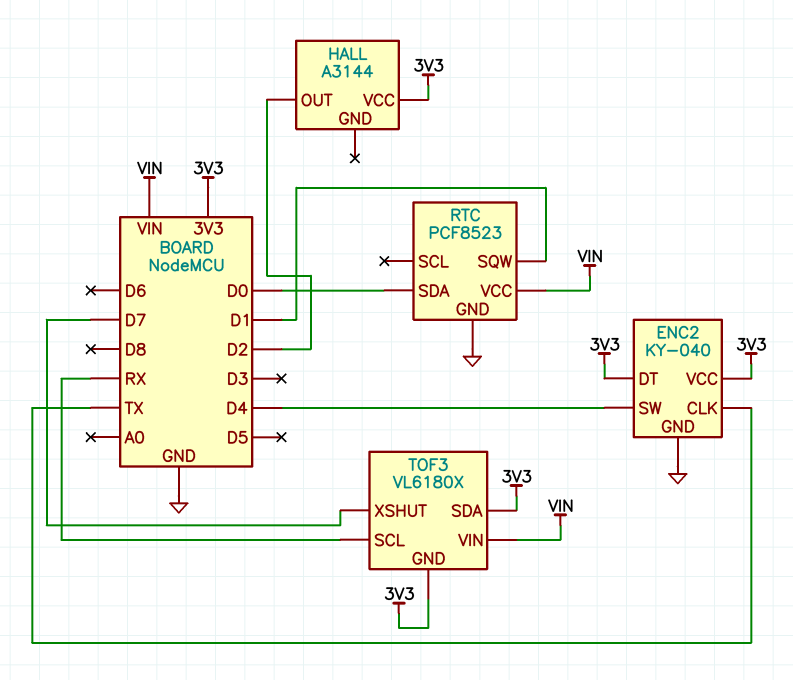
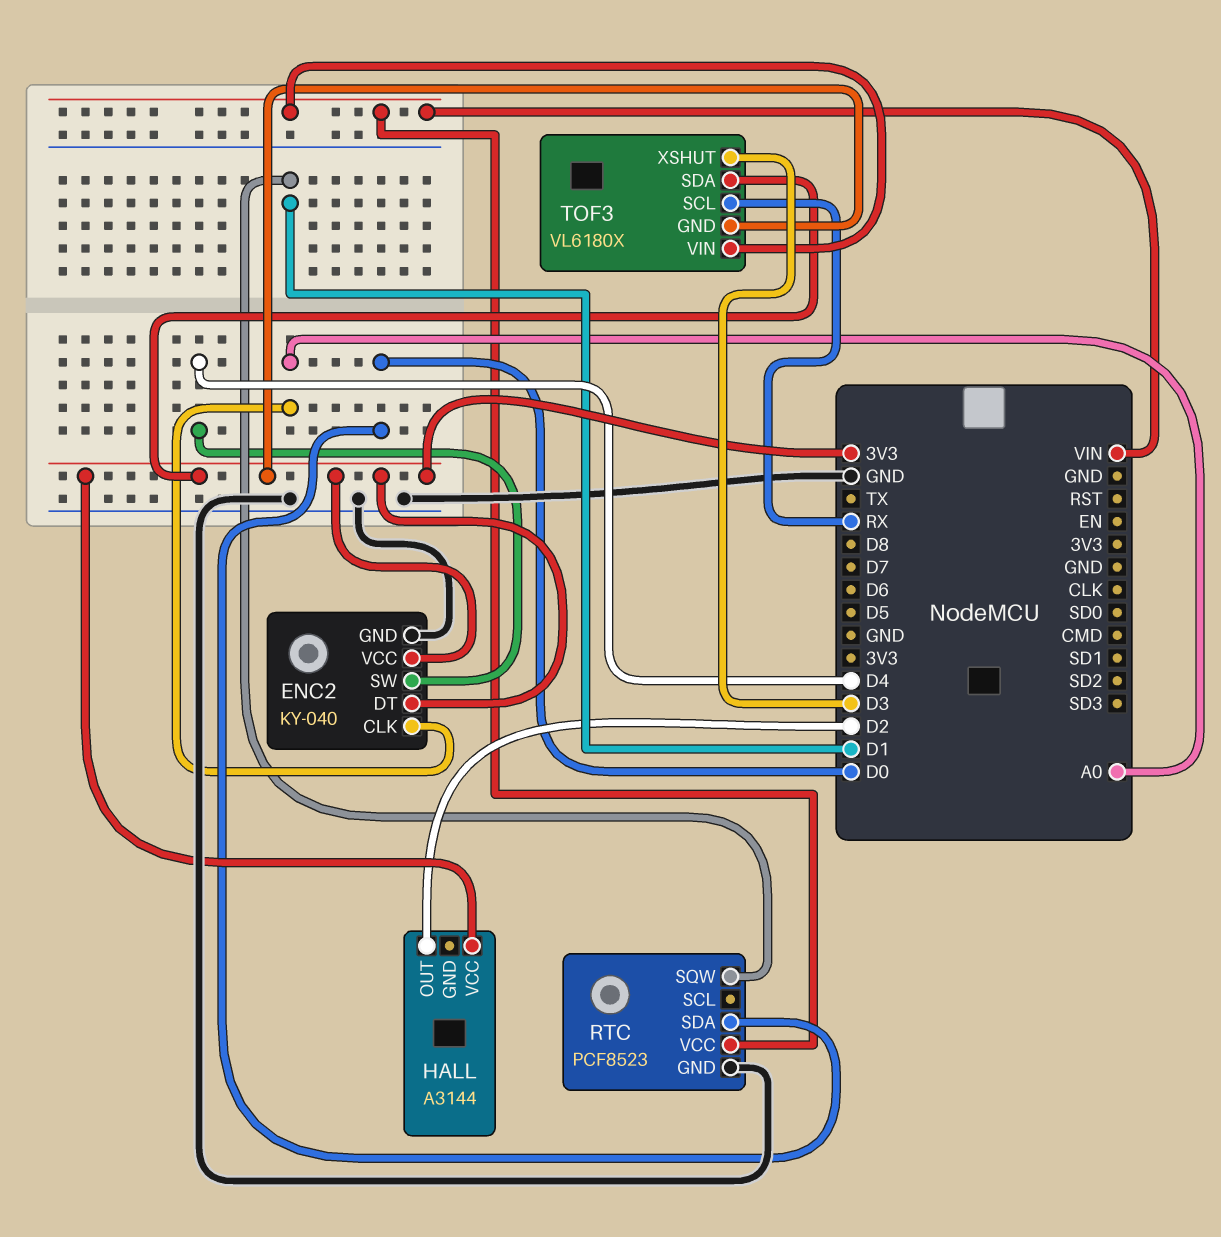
ENC2 pin CLK: TX -> A0
TOF3 pin XSHUT: D7 -> D3

